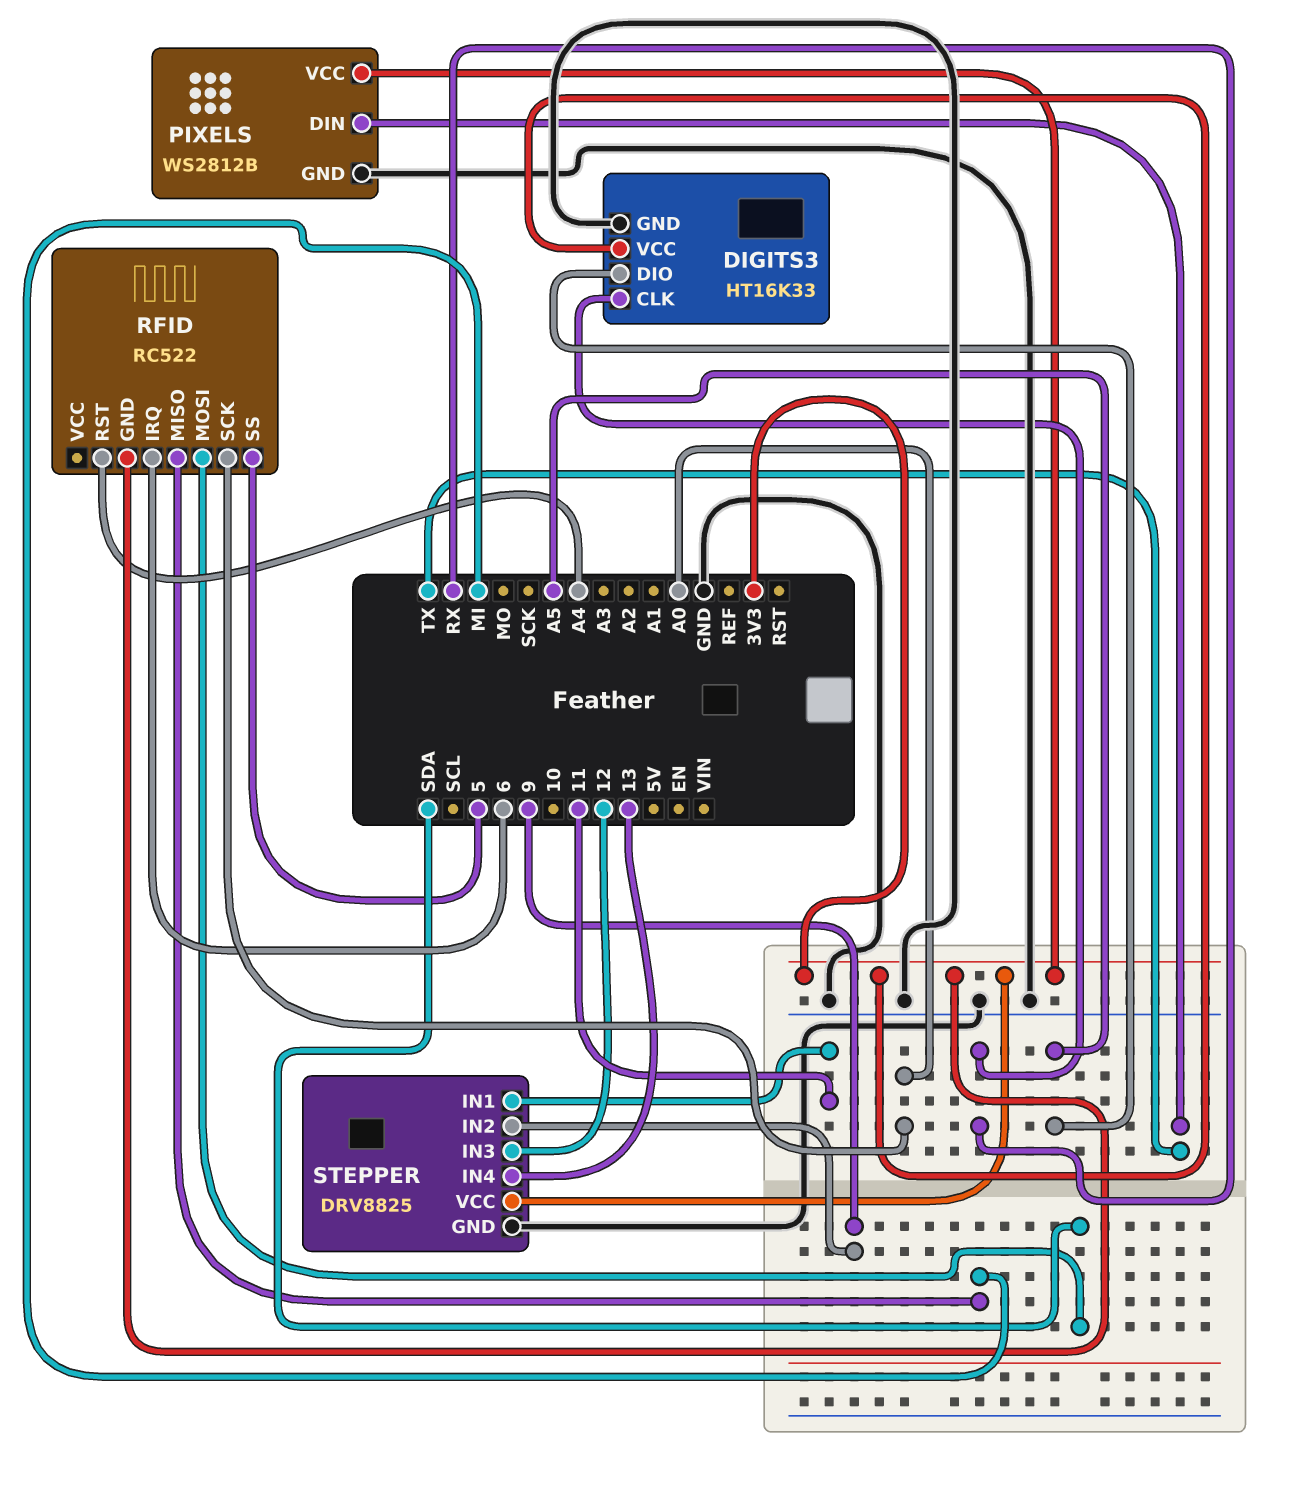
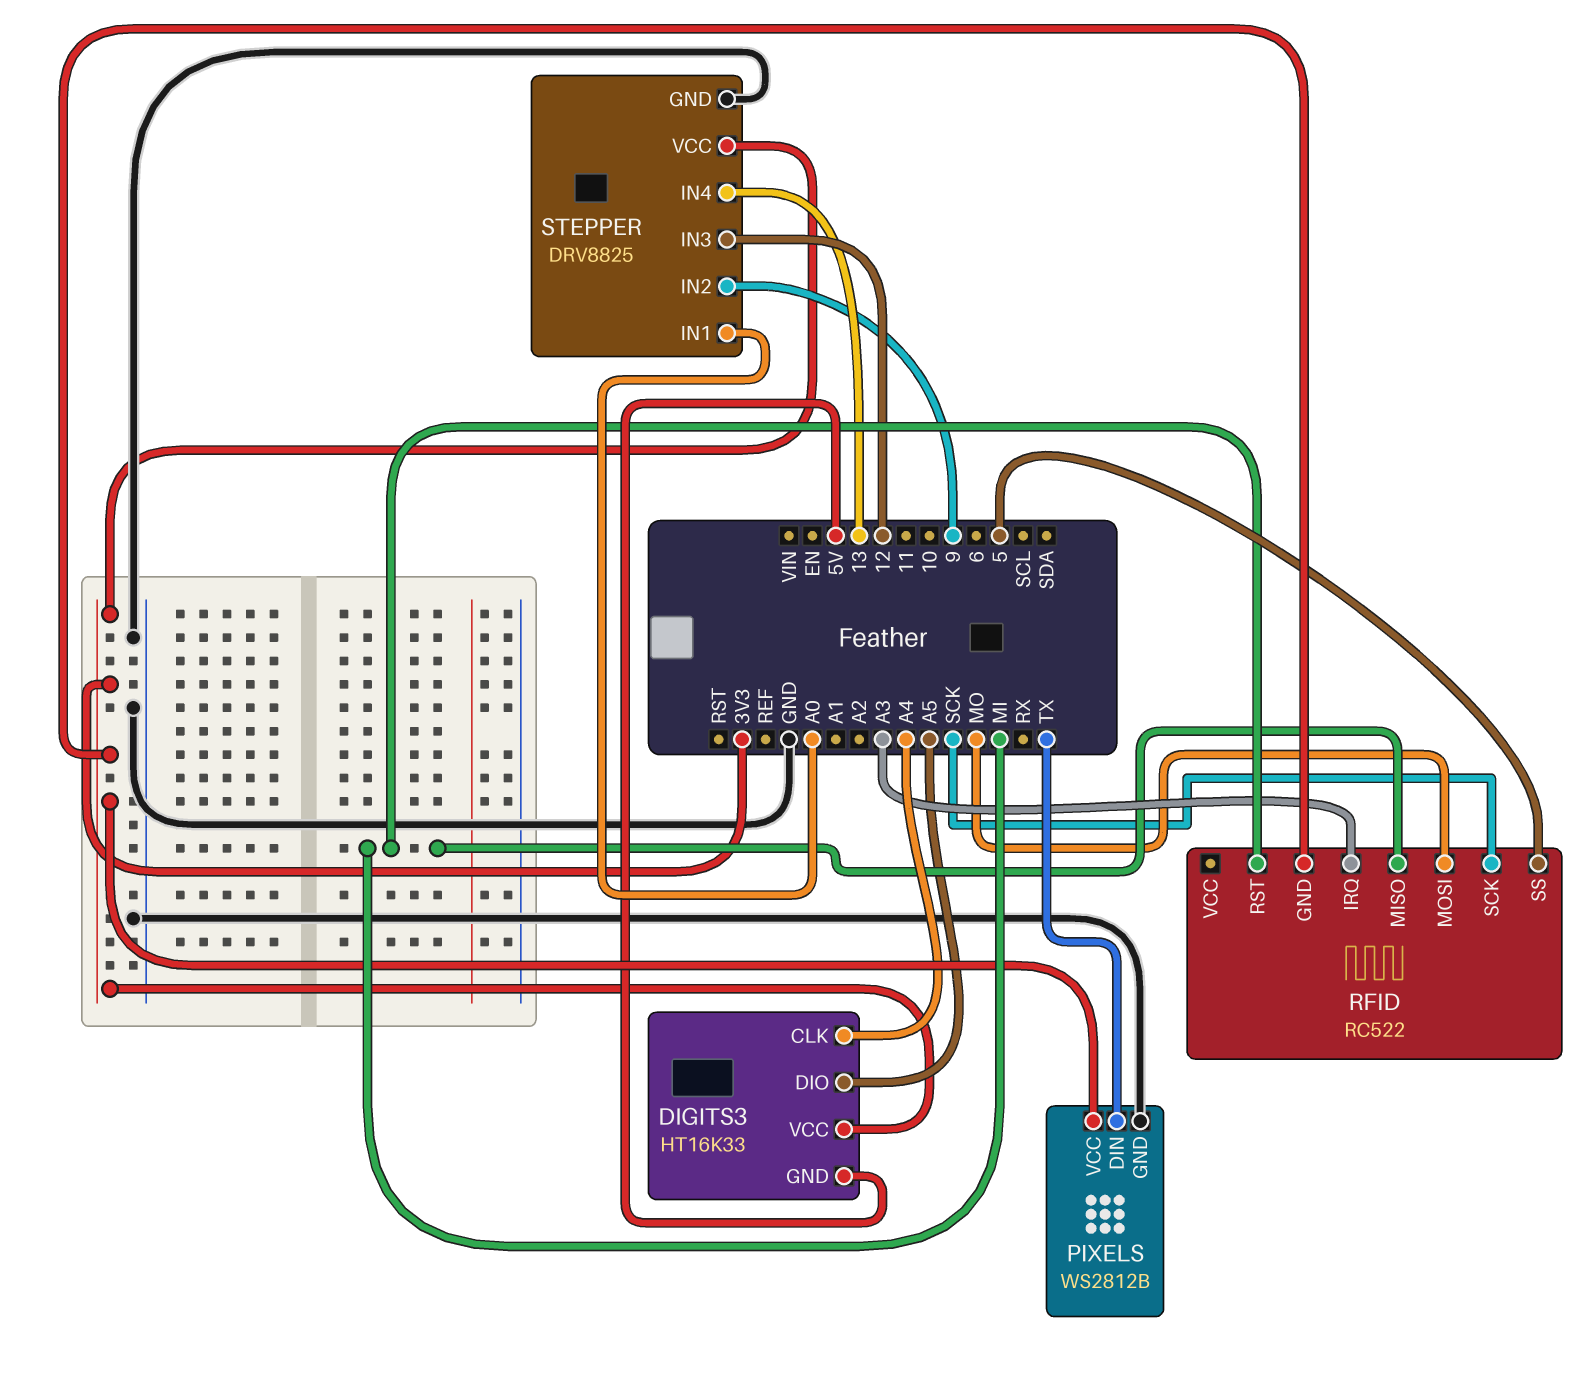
DIGITS3 pin CLK: RX -> A4
DIGITS3 pin GND: GND -> 5V
RFID pin IRQ: 6 -> A3
RFID pin MOSI: SDA -> MO
RFID pin RST: A4 -> MI
RFID pin SCK: A0 -> SCK
STEPPER pin IN1: 11 -> A0

